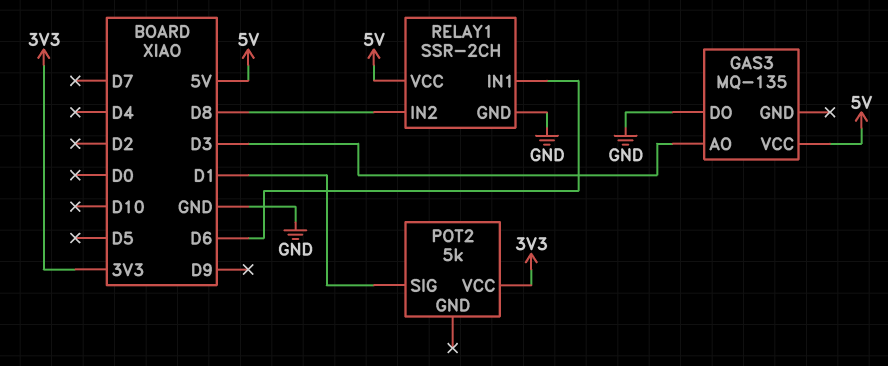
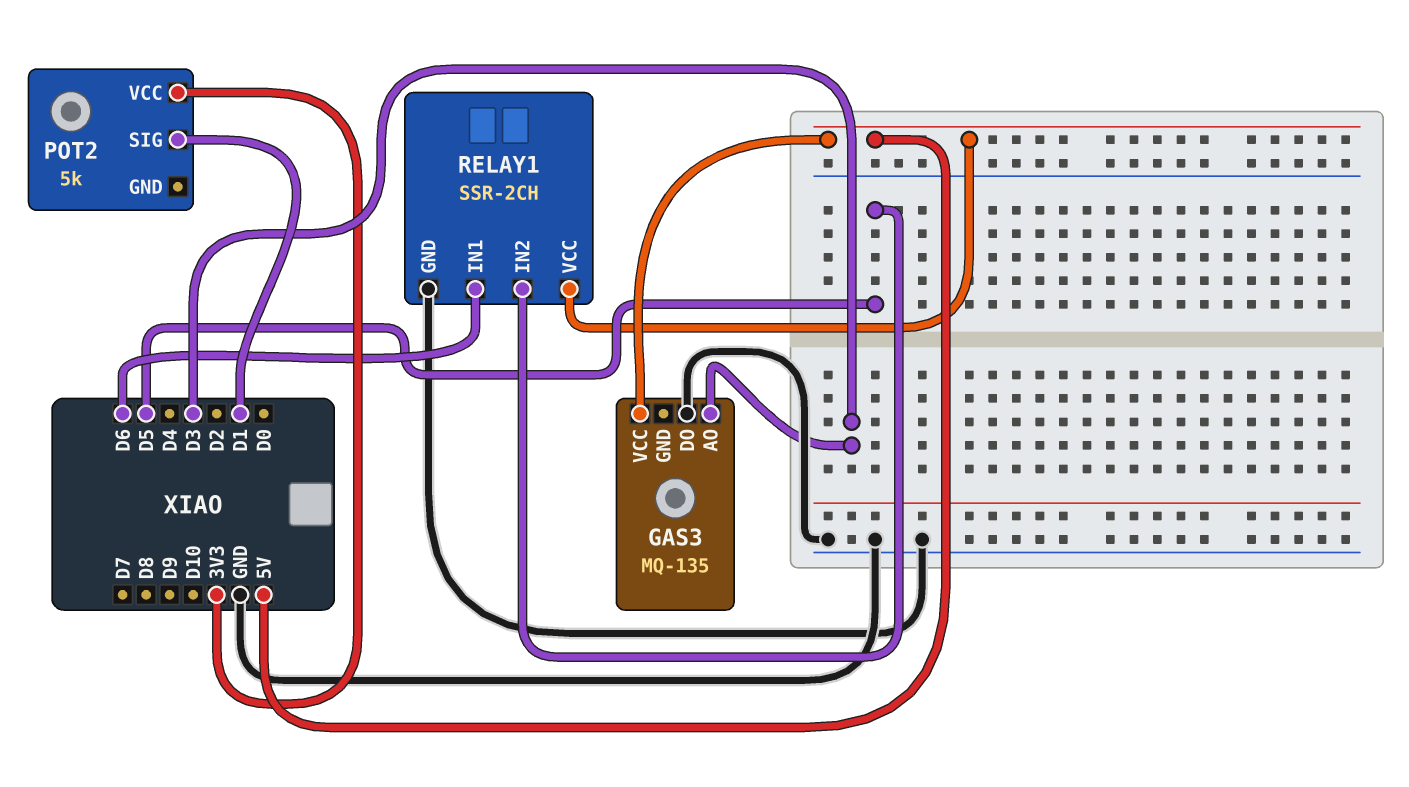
RELAY1 pin IN2: D8 -> D5

